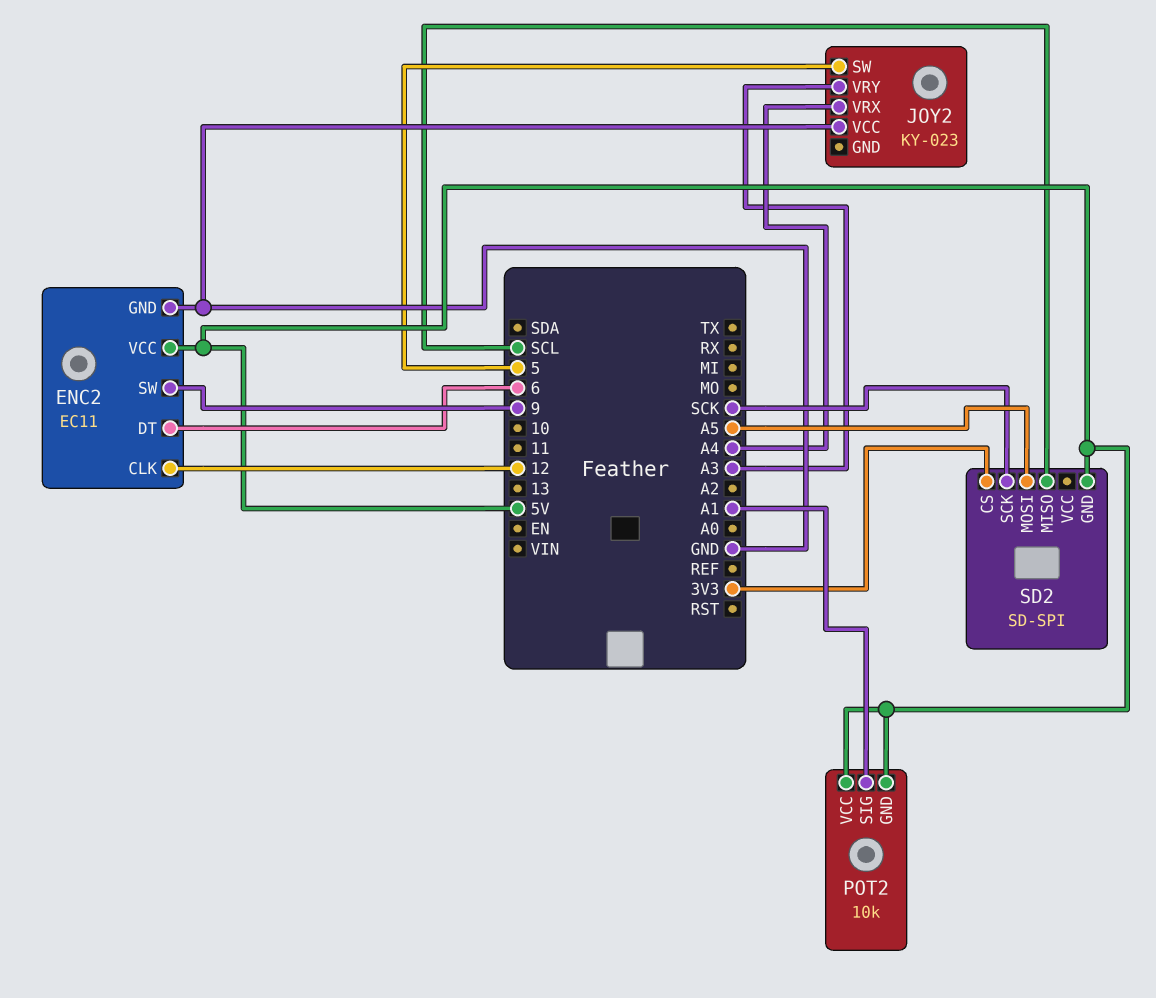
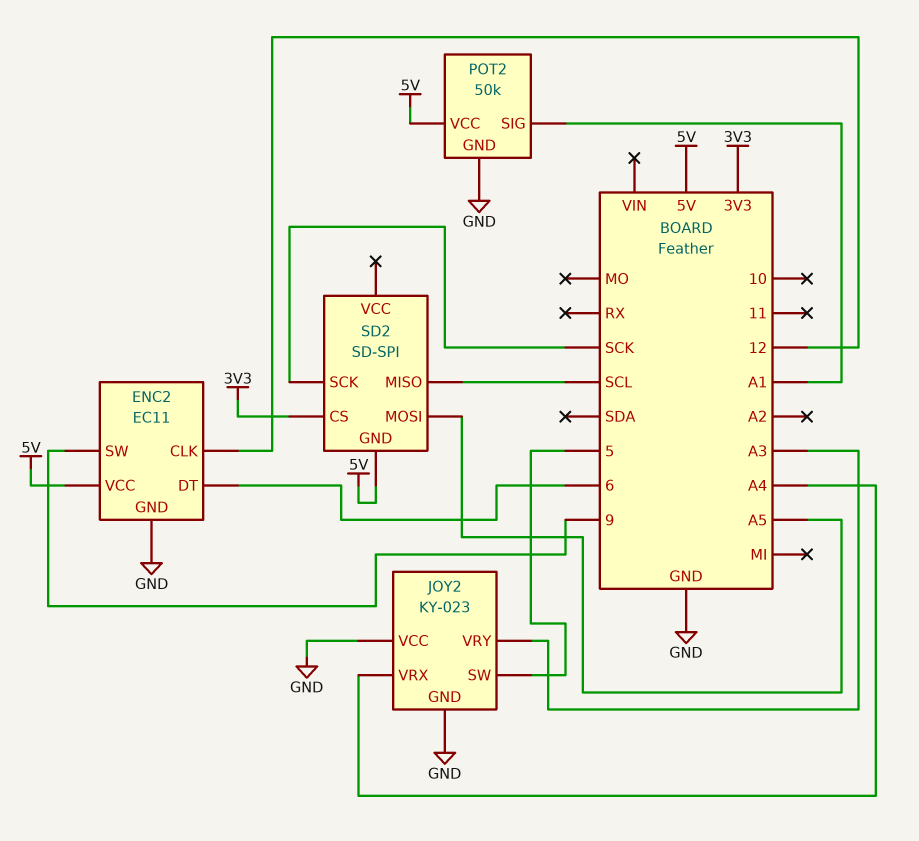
JOY2 pin GND: none -> GND
POT2: 10k -> 50k
POT2 pin GND: 5V -> GND

